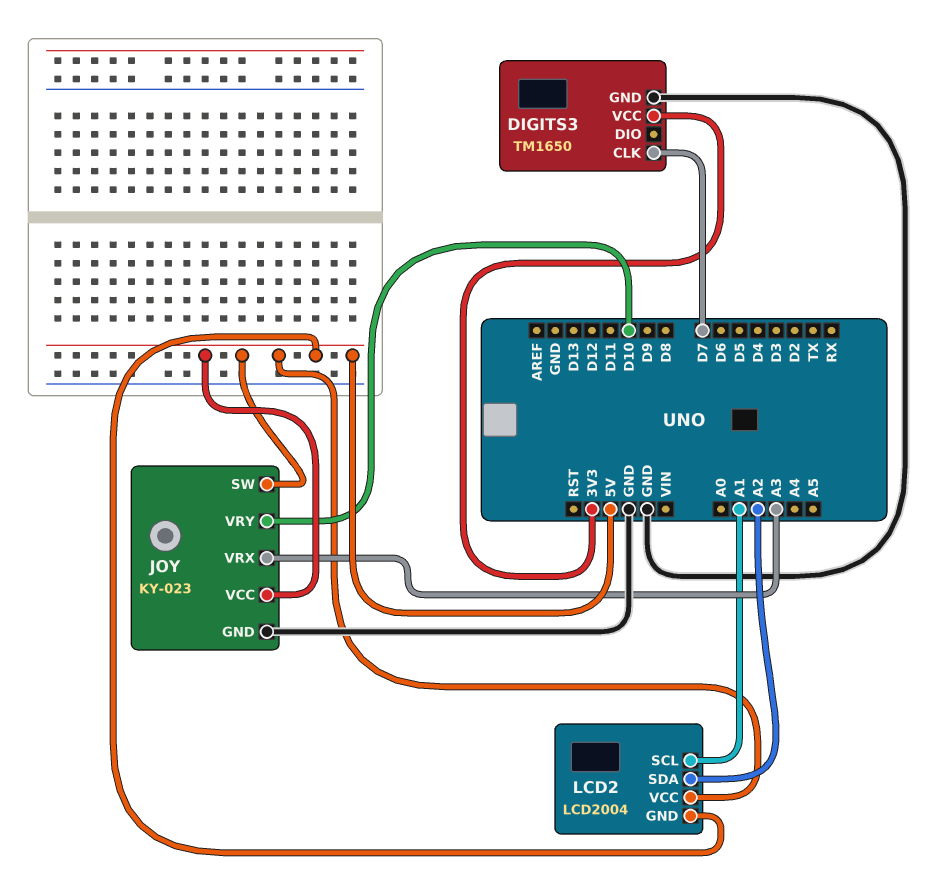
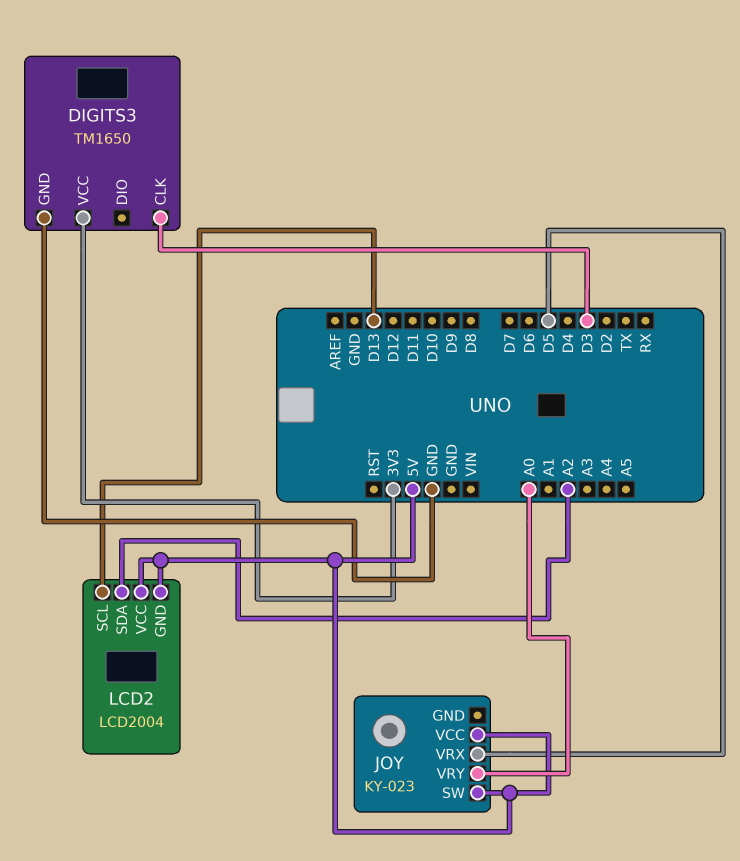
DIGITS3 pin CLK: D7 -> D3
JOY pin GND: GND -> none
JOY pin VRX: A3 -> D5
JOY pin VRY: D10 -> A0
LCD2 pin SCL: A1 -> D13

